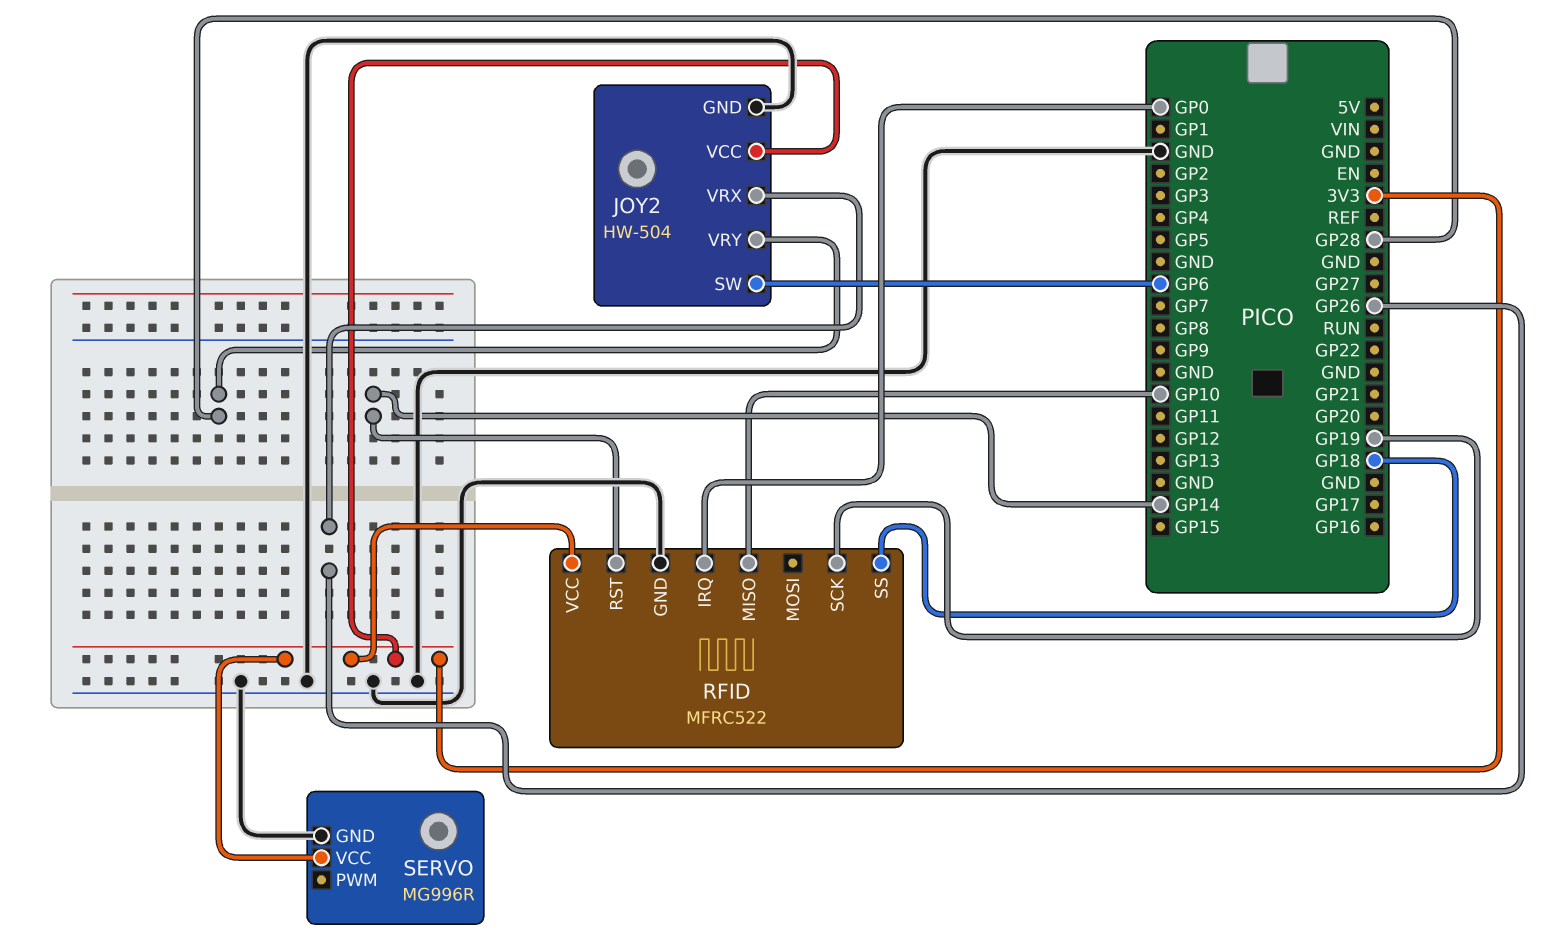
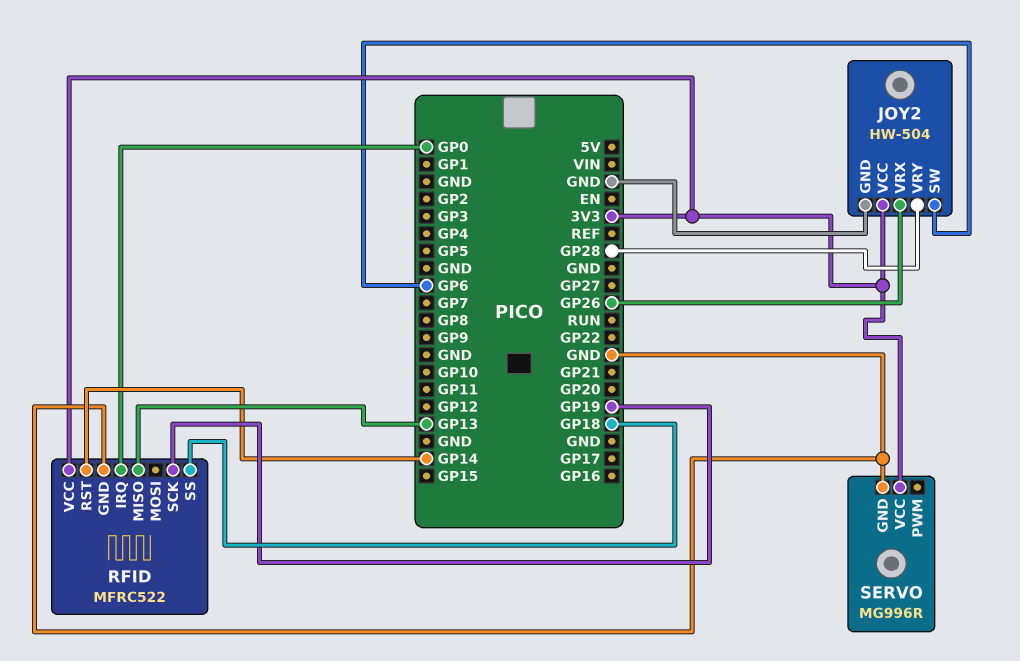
RFID pin MISO: GP10 -> GP13

